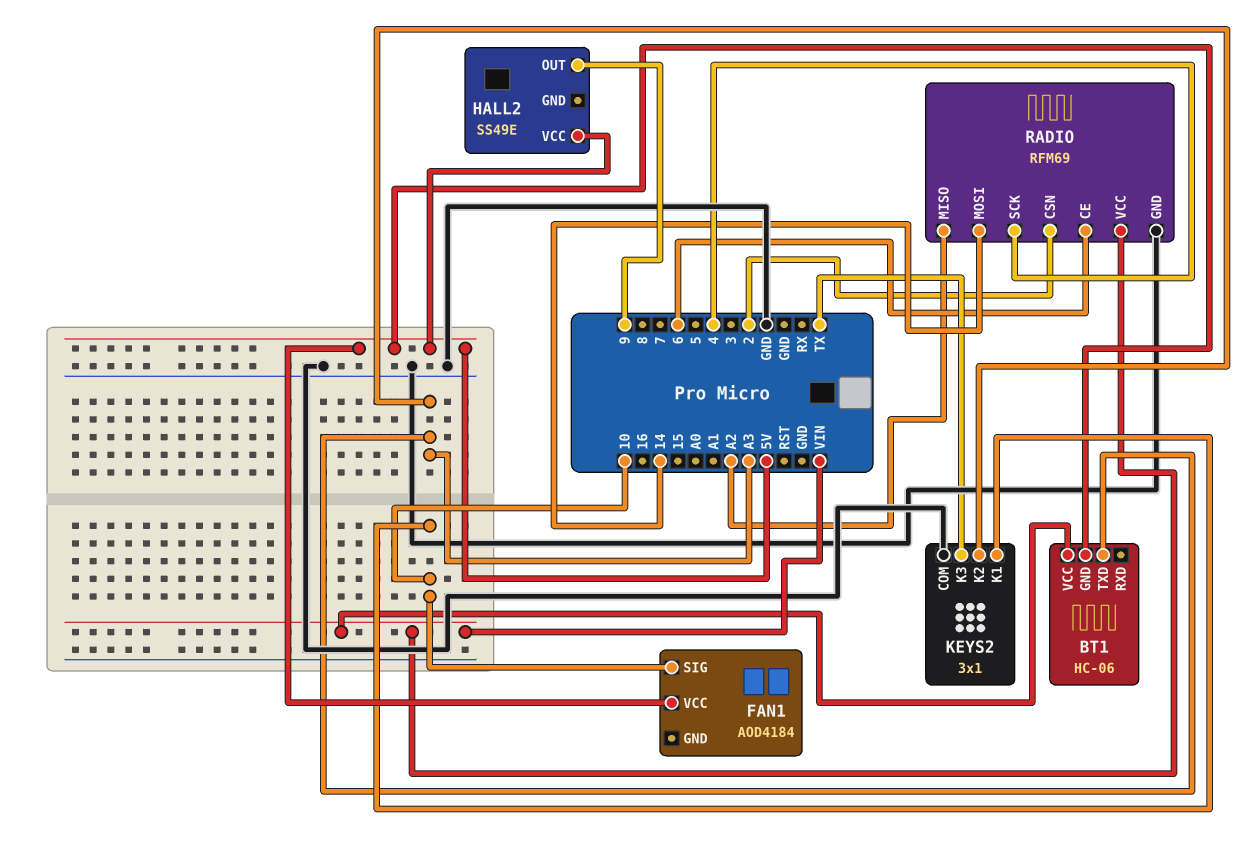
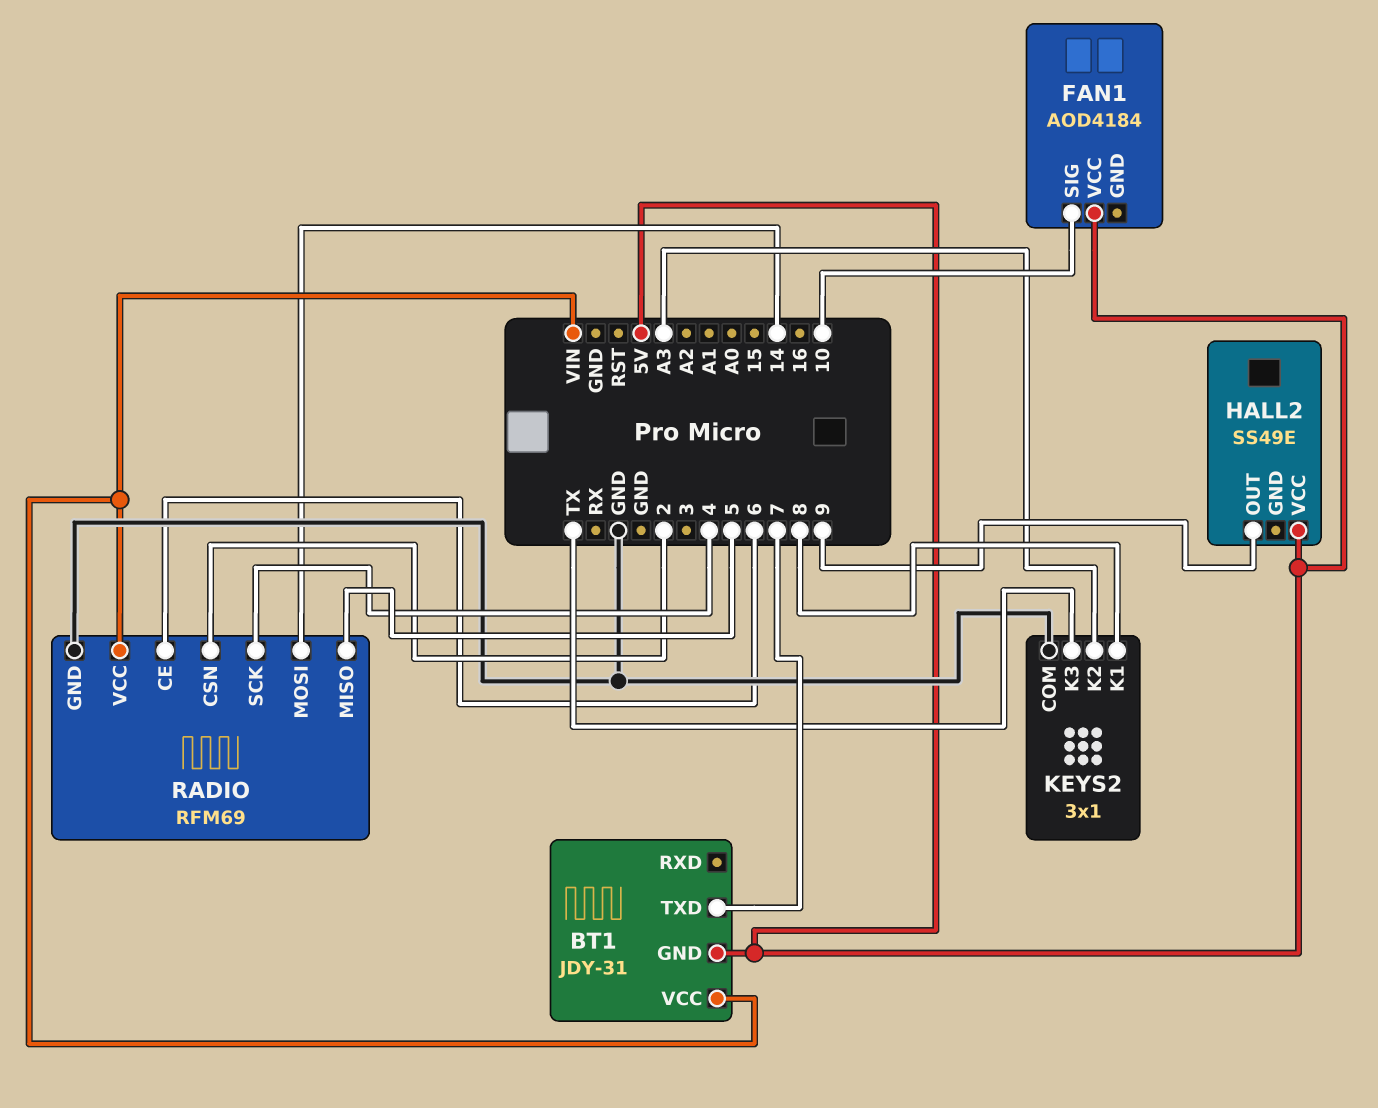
BT1: HC-06 -> JDY-31
BT1 pin TXD: A3 -> 7
KEYS2 pin K1: 10 -> 8
RADIO pin MISO: A2 -> 5

